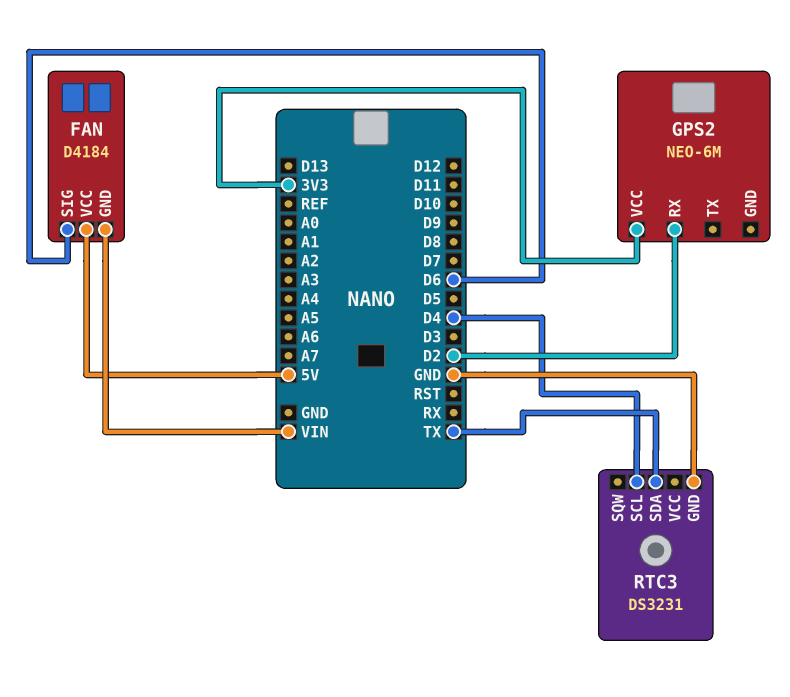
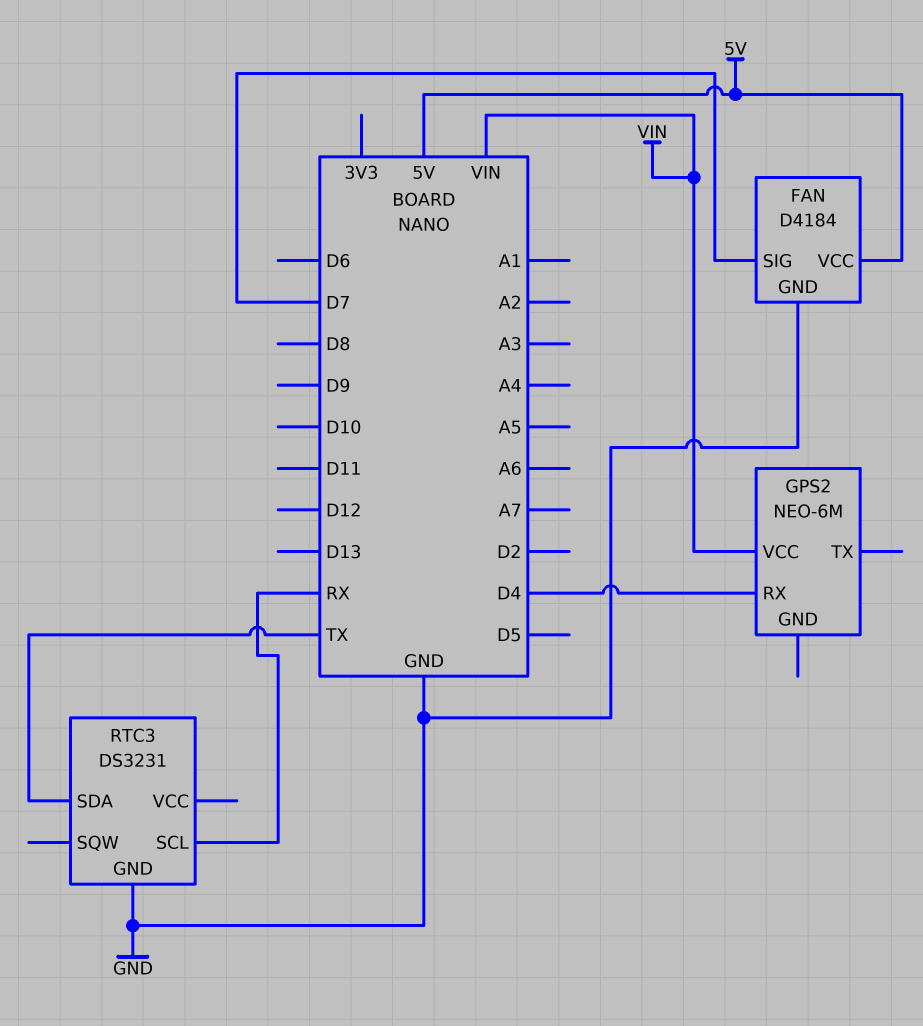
FAN pin GND: VIN -> GND
FAN pin SIG: D6 -> D7
GPS2 pin RX: D2 -> D4
GPS2 pin VCC: 3V3 -> VIN
RTC3 pin SCL: D4 -> RX

